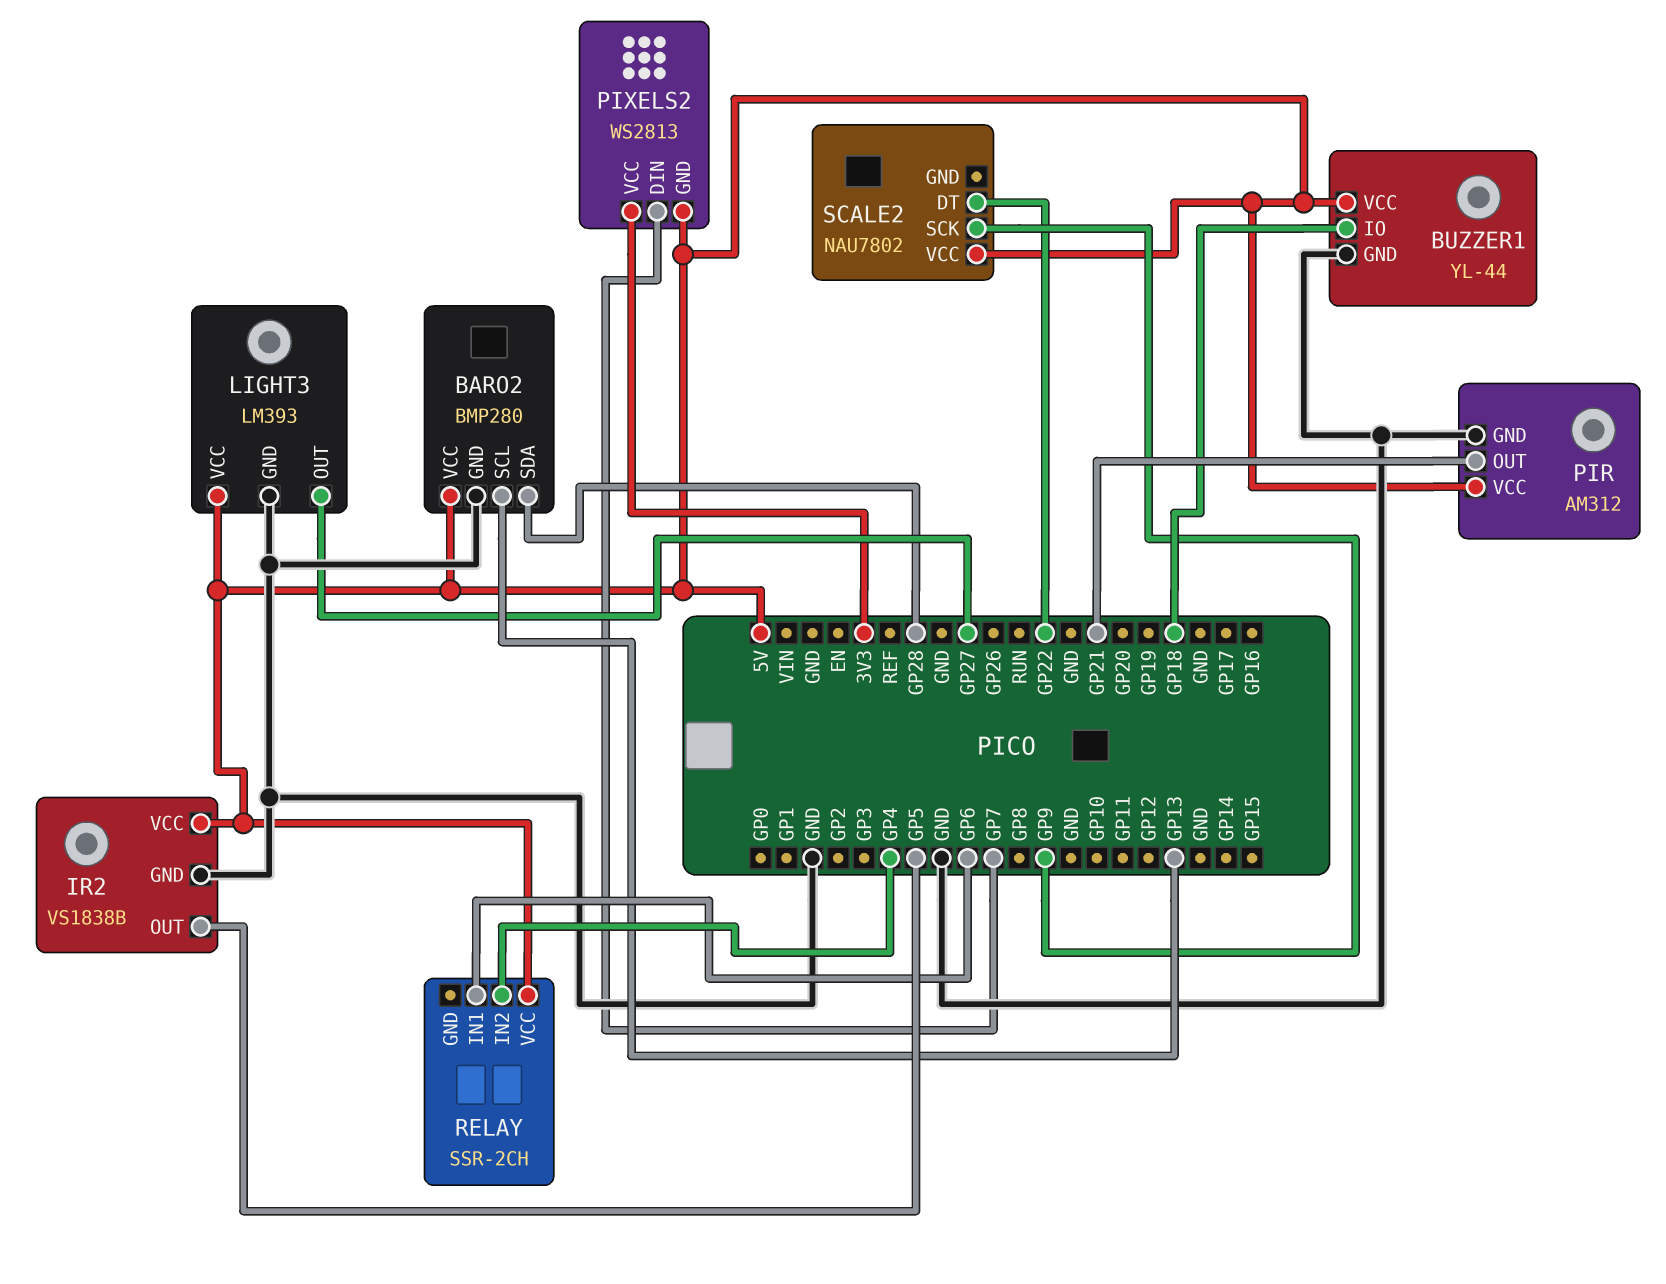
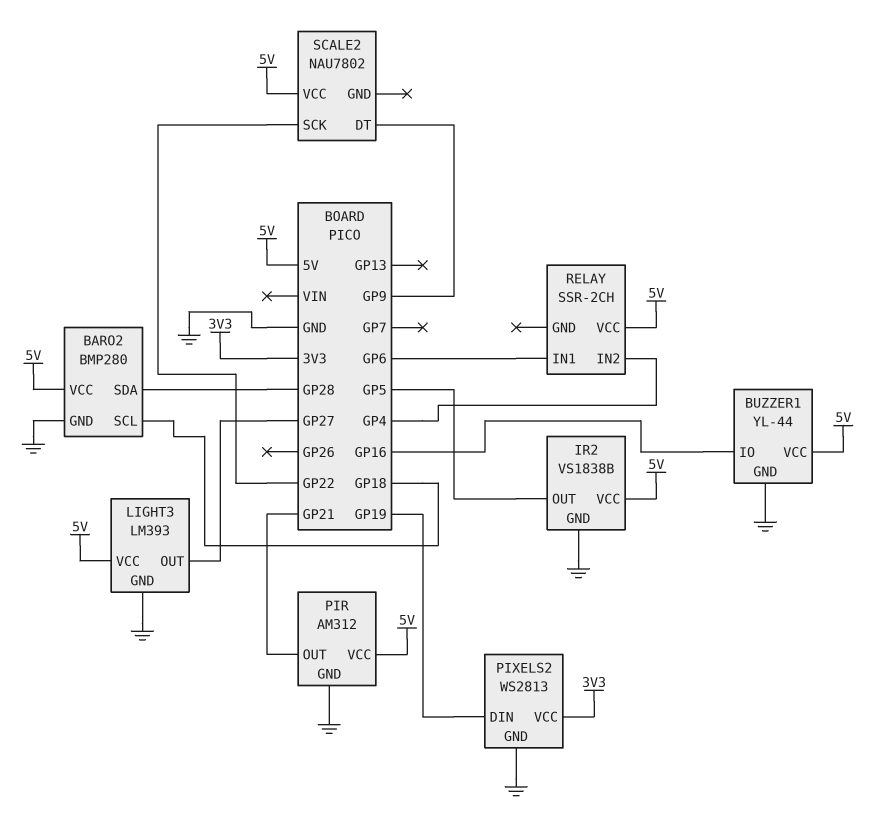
BARO2 pin SCL: GP13 -> GP18
BUZZER1 pin IO: GP18 -> GP16
PIXELS2 pin DIN: GP7 -> GP19
PIXELS2 pin GND: 5V -> GND
SCALE2 pin DT: GP22 -> GP9
SCALE2 pin SCK: GP9 -> GP22

